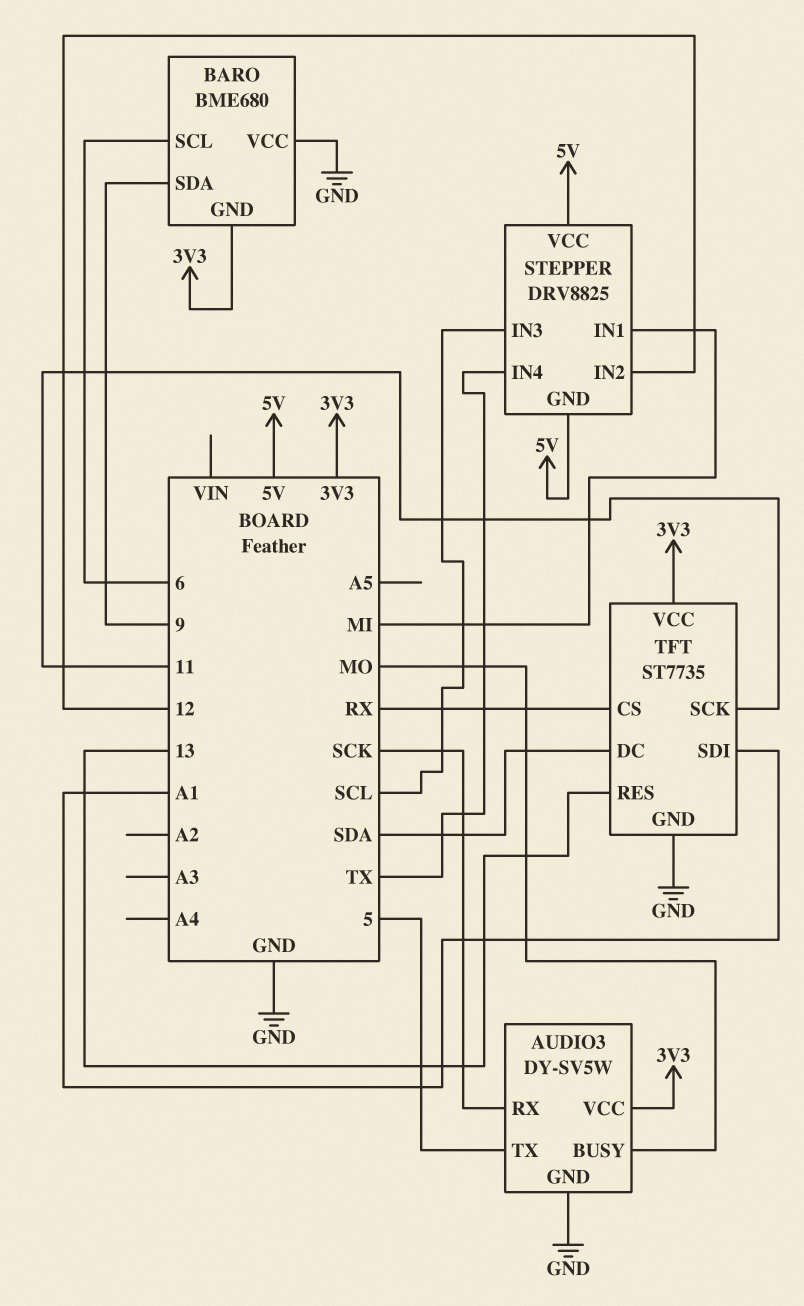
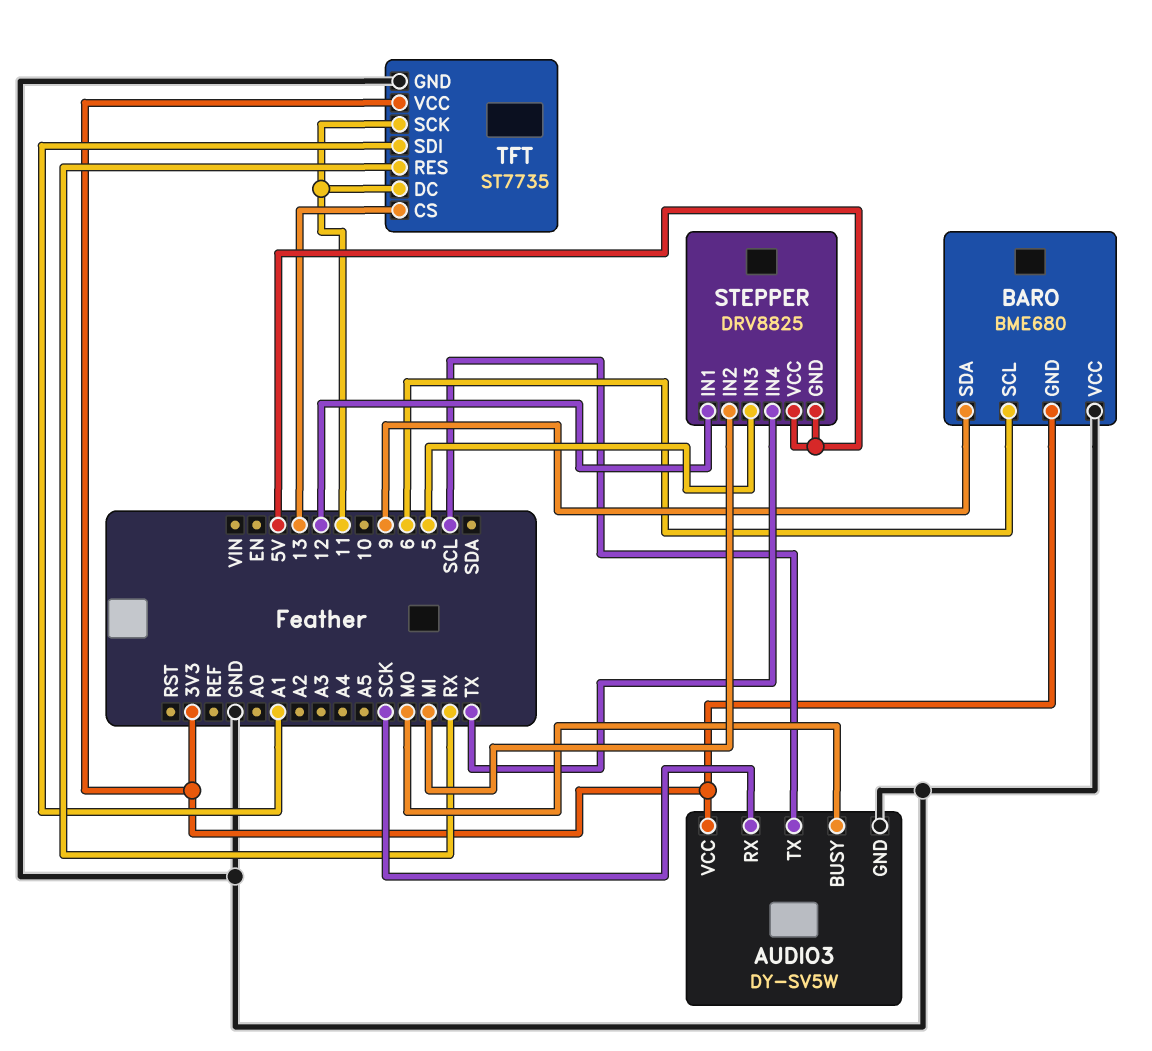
AUDIO3 pin TX: 5 -> SCL
STEPPER pin IN1: MI -> 12
STEPPER pin IN2: 12 -> MI
STEPPER pin IN3: SCL -> 5
TFT pin CS: RX -> 13
TFT pin DC: SDA -> 11
TFT pin RES: 13 -> RX

